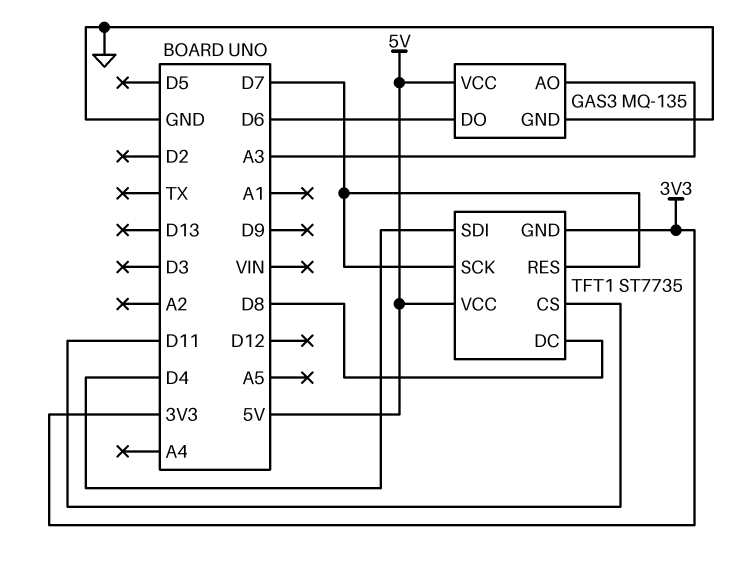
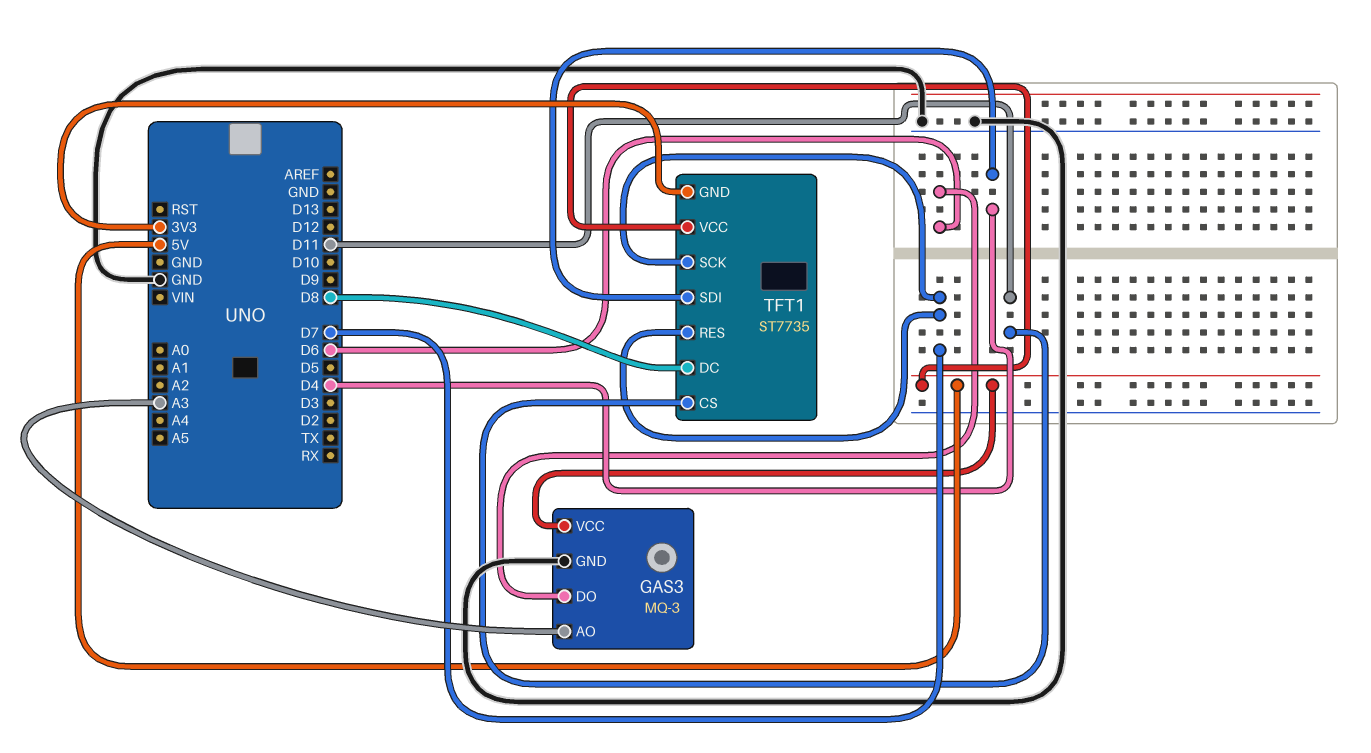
GAS3: MQ-135 -> MQ-3

